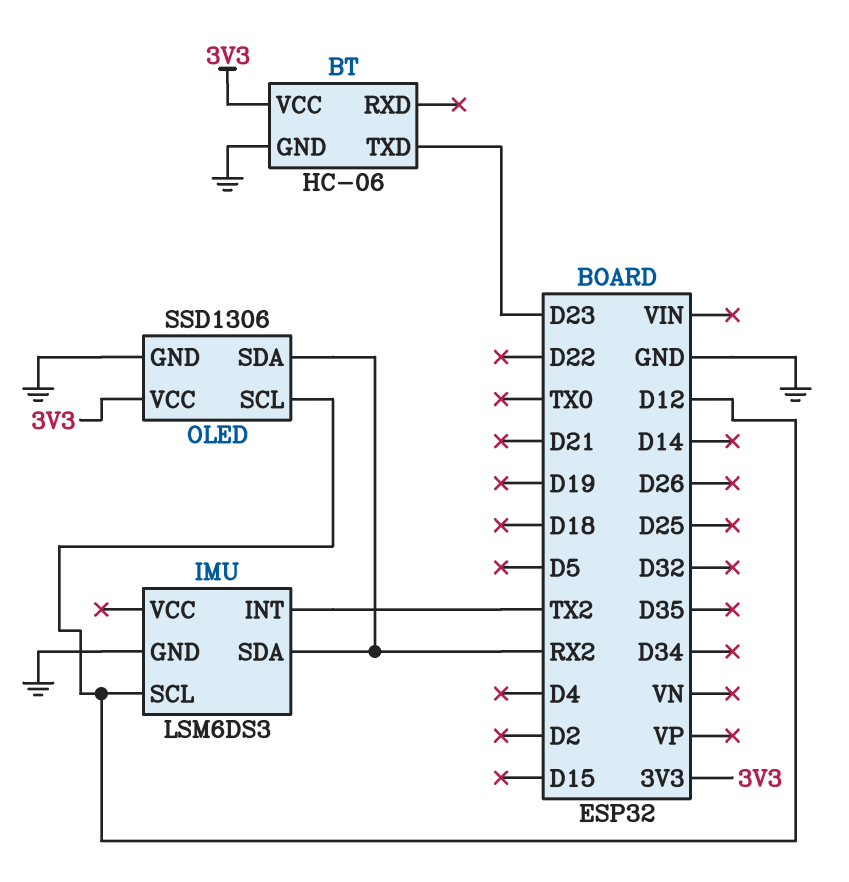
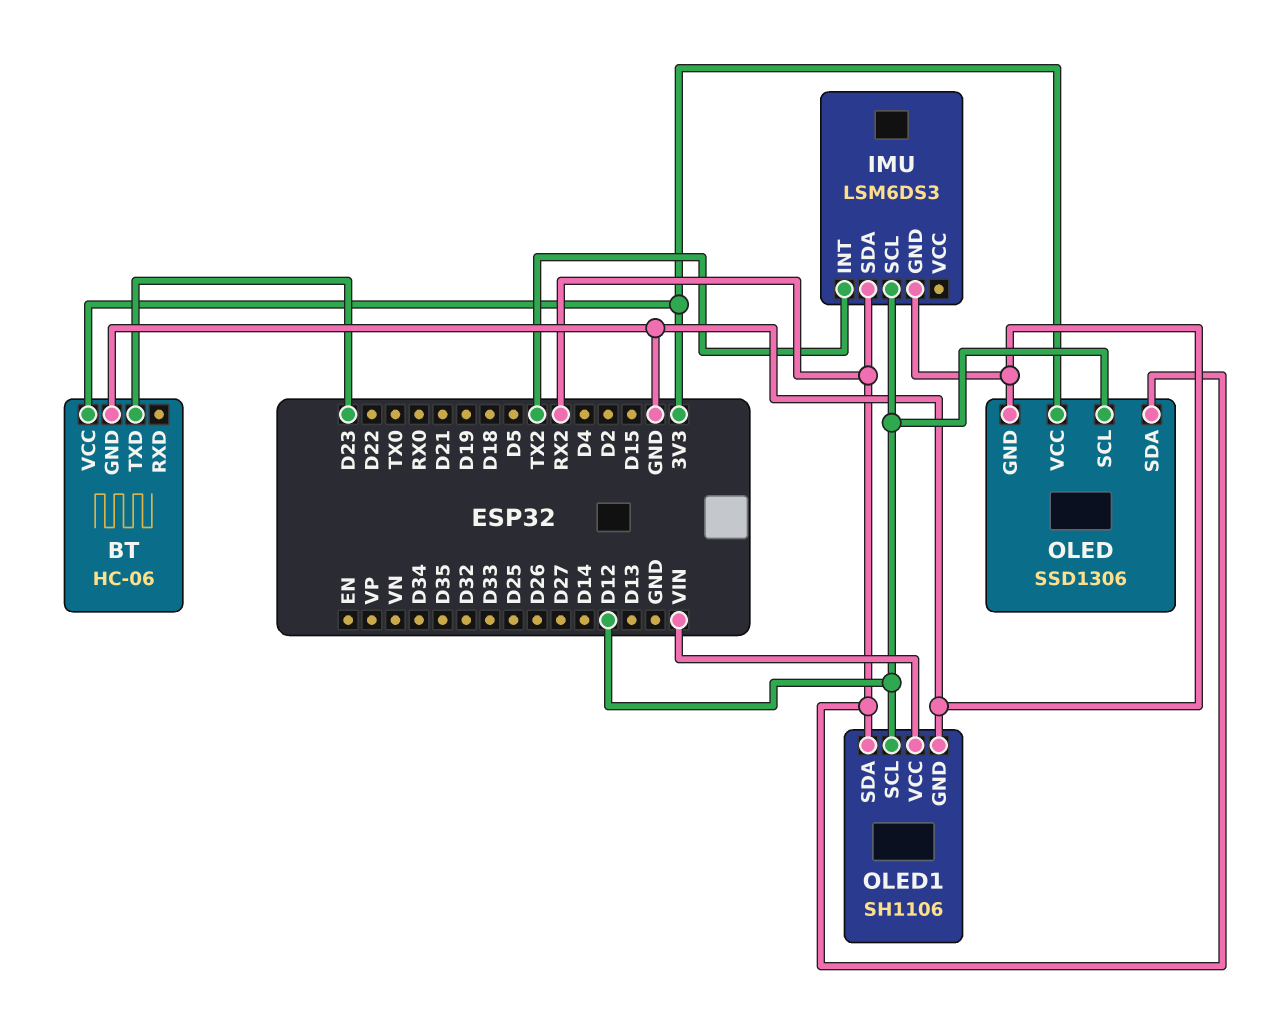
OLED1: none -> SH1106
OLED1 pin GND: none -> GND
OLED1 pin SCL: none -> D12
OLED1 pin SDA: none -> RX2
OLED1 pin VCC: none -> VIN

